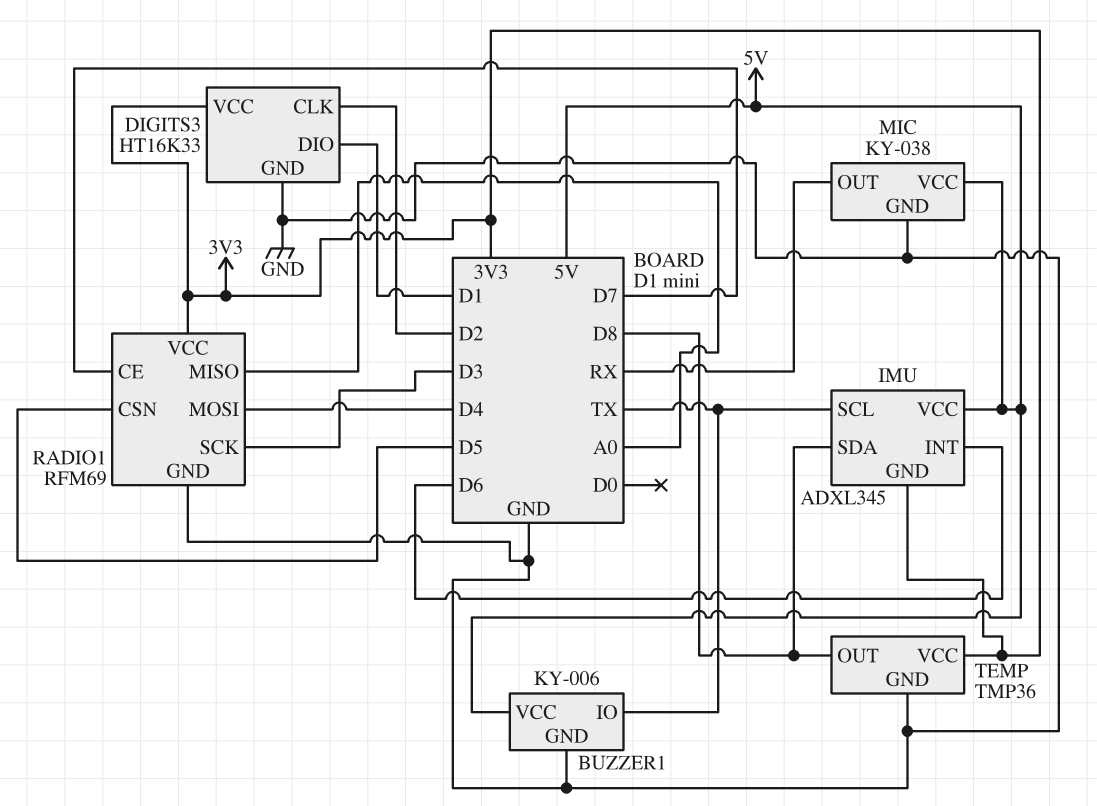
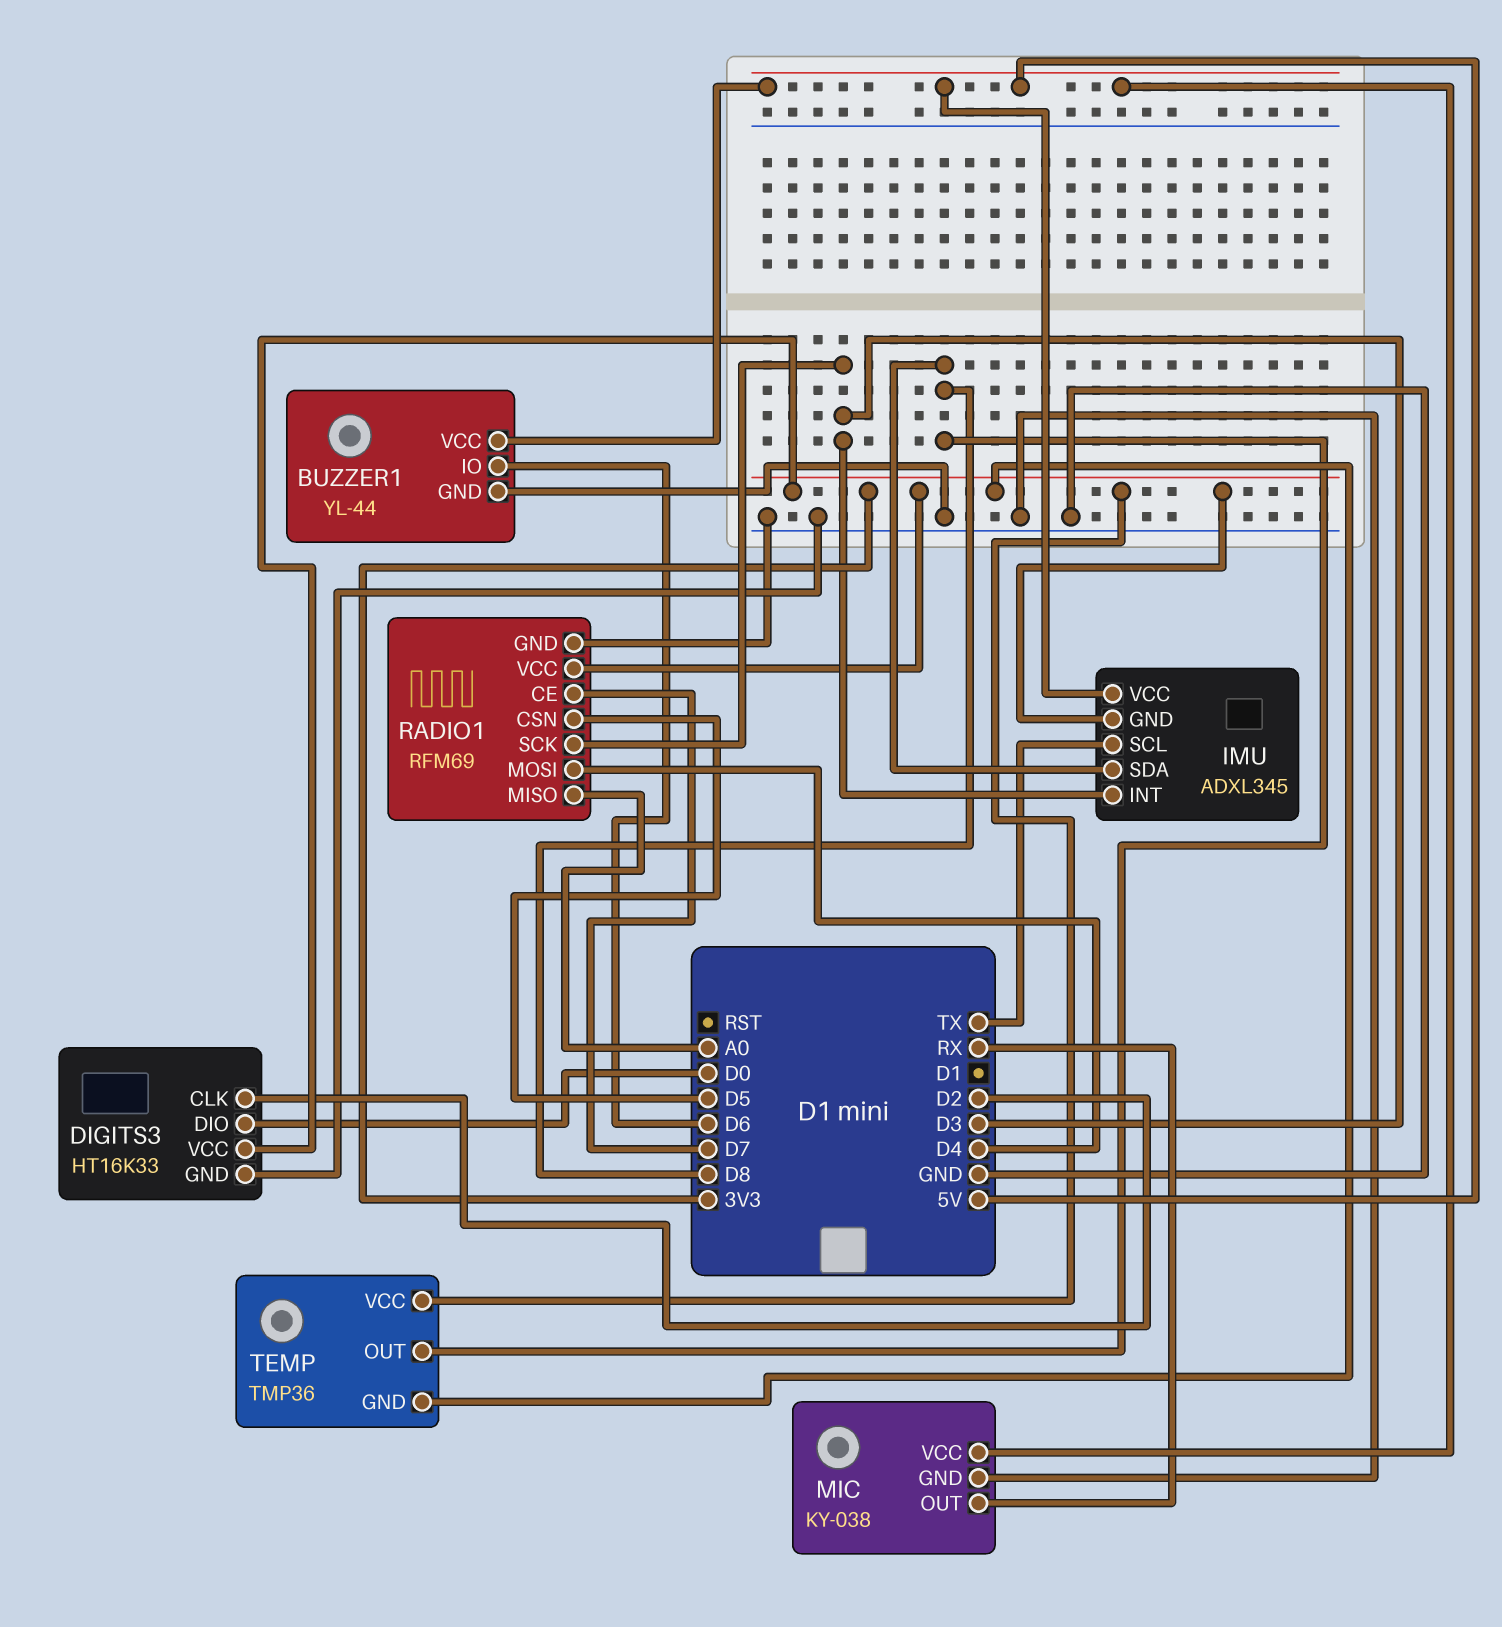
BUZZER1: KY-006 -> YL-44
BUZZER1 pin IO: TX -> D6
DIGITS3 pin DIO: D1 -> D0
IMU pin INT: D6 -> D3
TEMP pin GND: GND -> 3V3

